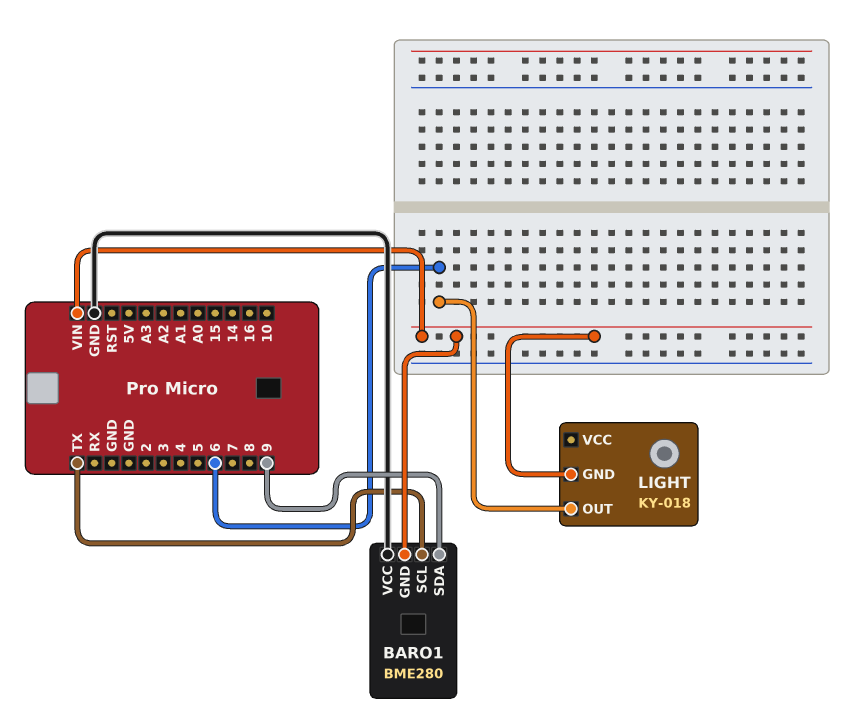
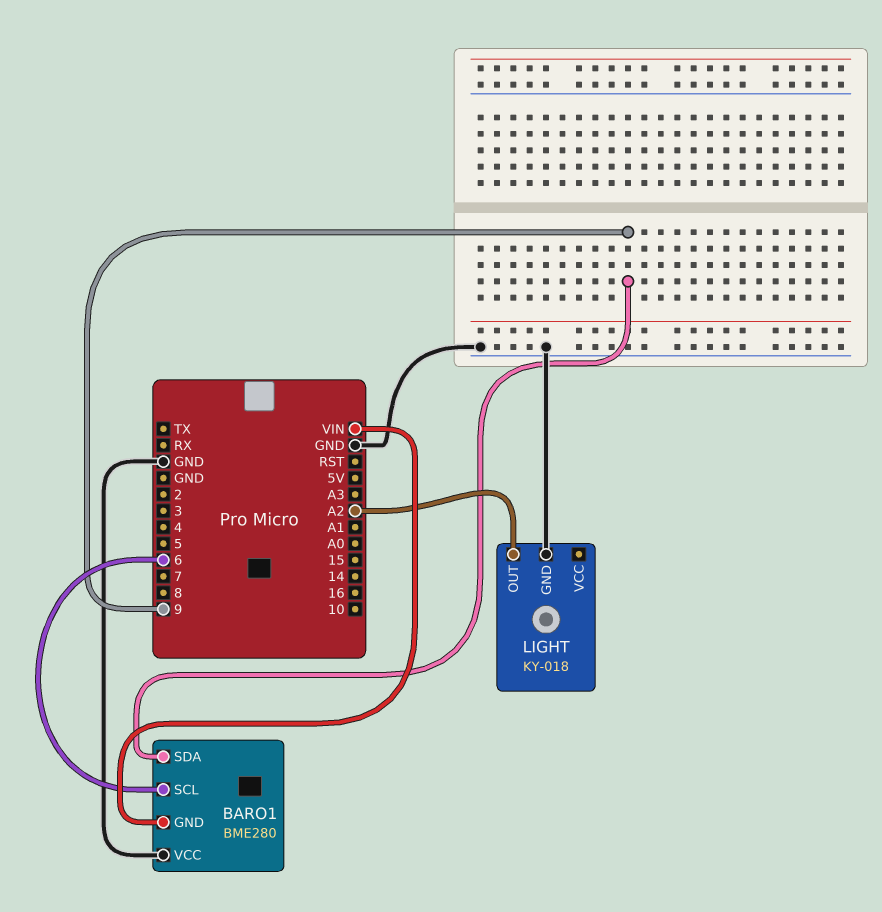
BARO1 pin SCL: TX -> 6
LIGHT pin GND: VIN -> GND
LIGHT pin OUT: 6 -> A2

